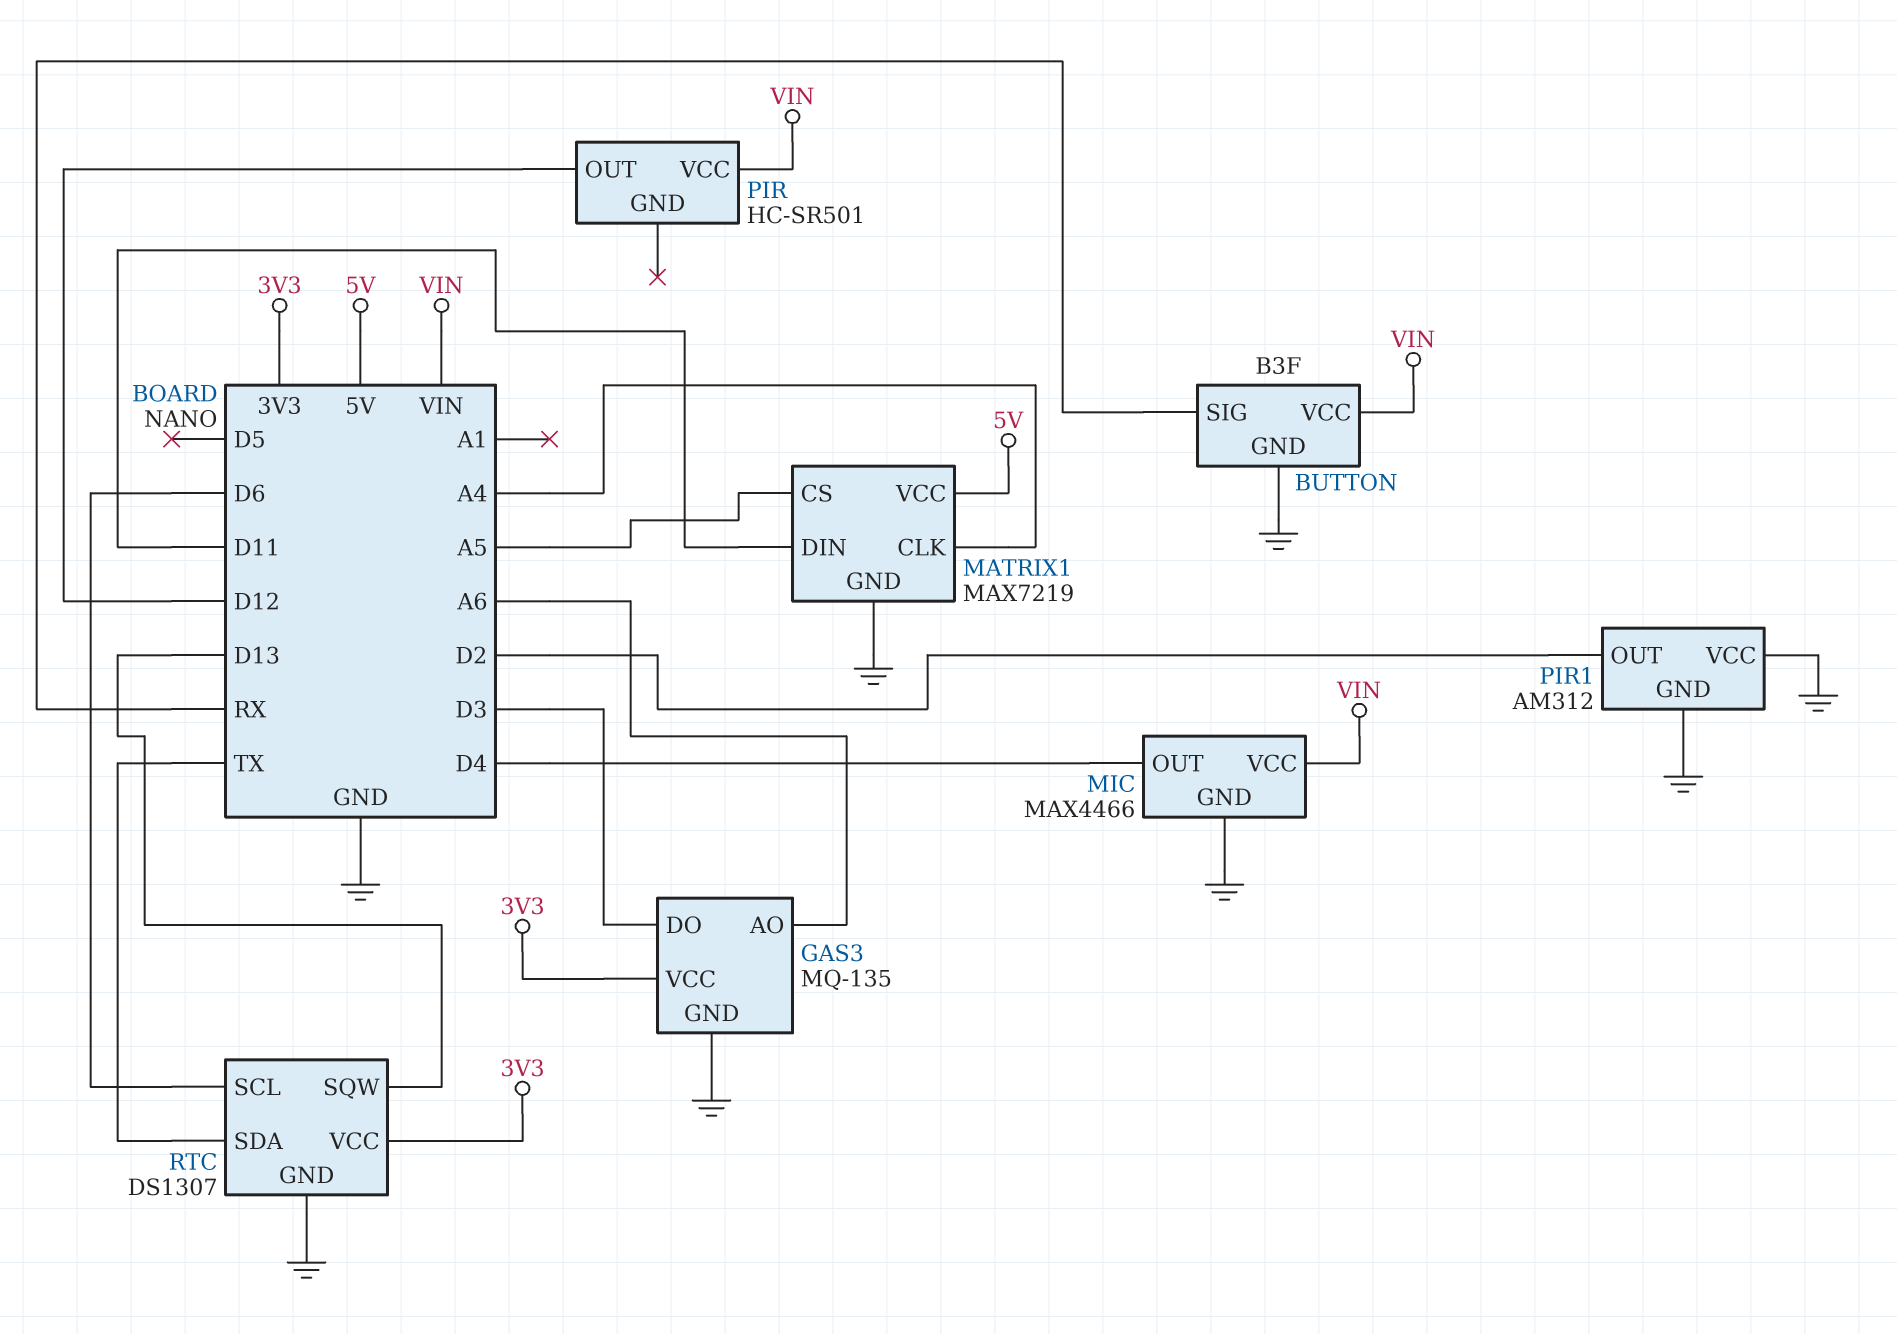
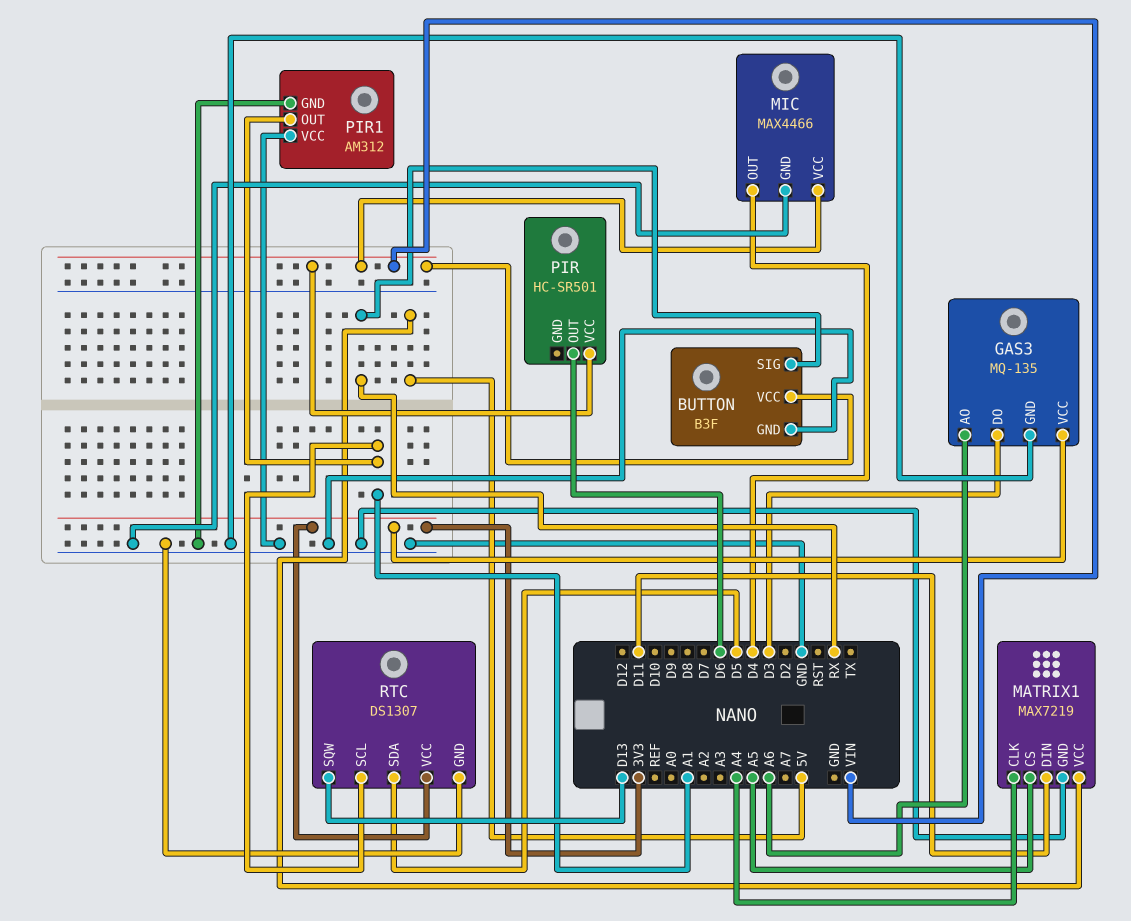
PIR pin OUT: D12 -> D6
PIR1 pin OUT: D2 -> A1
RTC pin SCL: D6 -> A1
RTC pin SDA: TX -> D5

